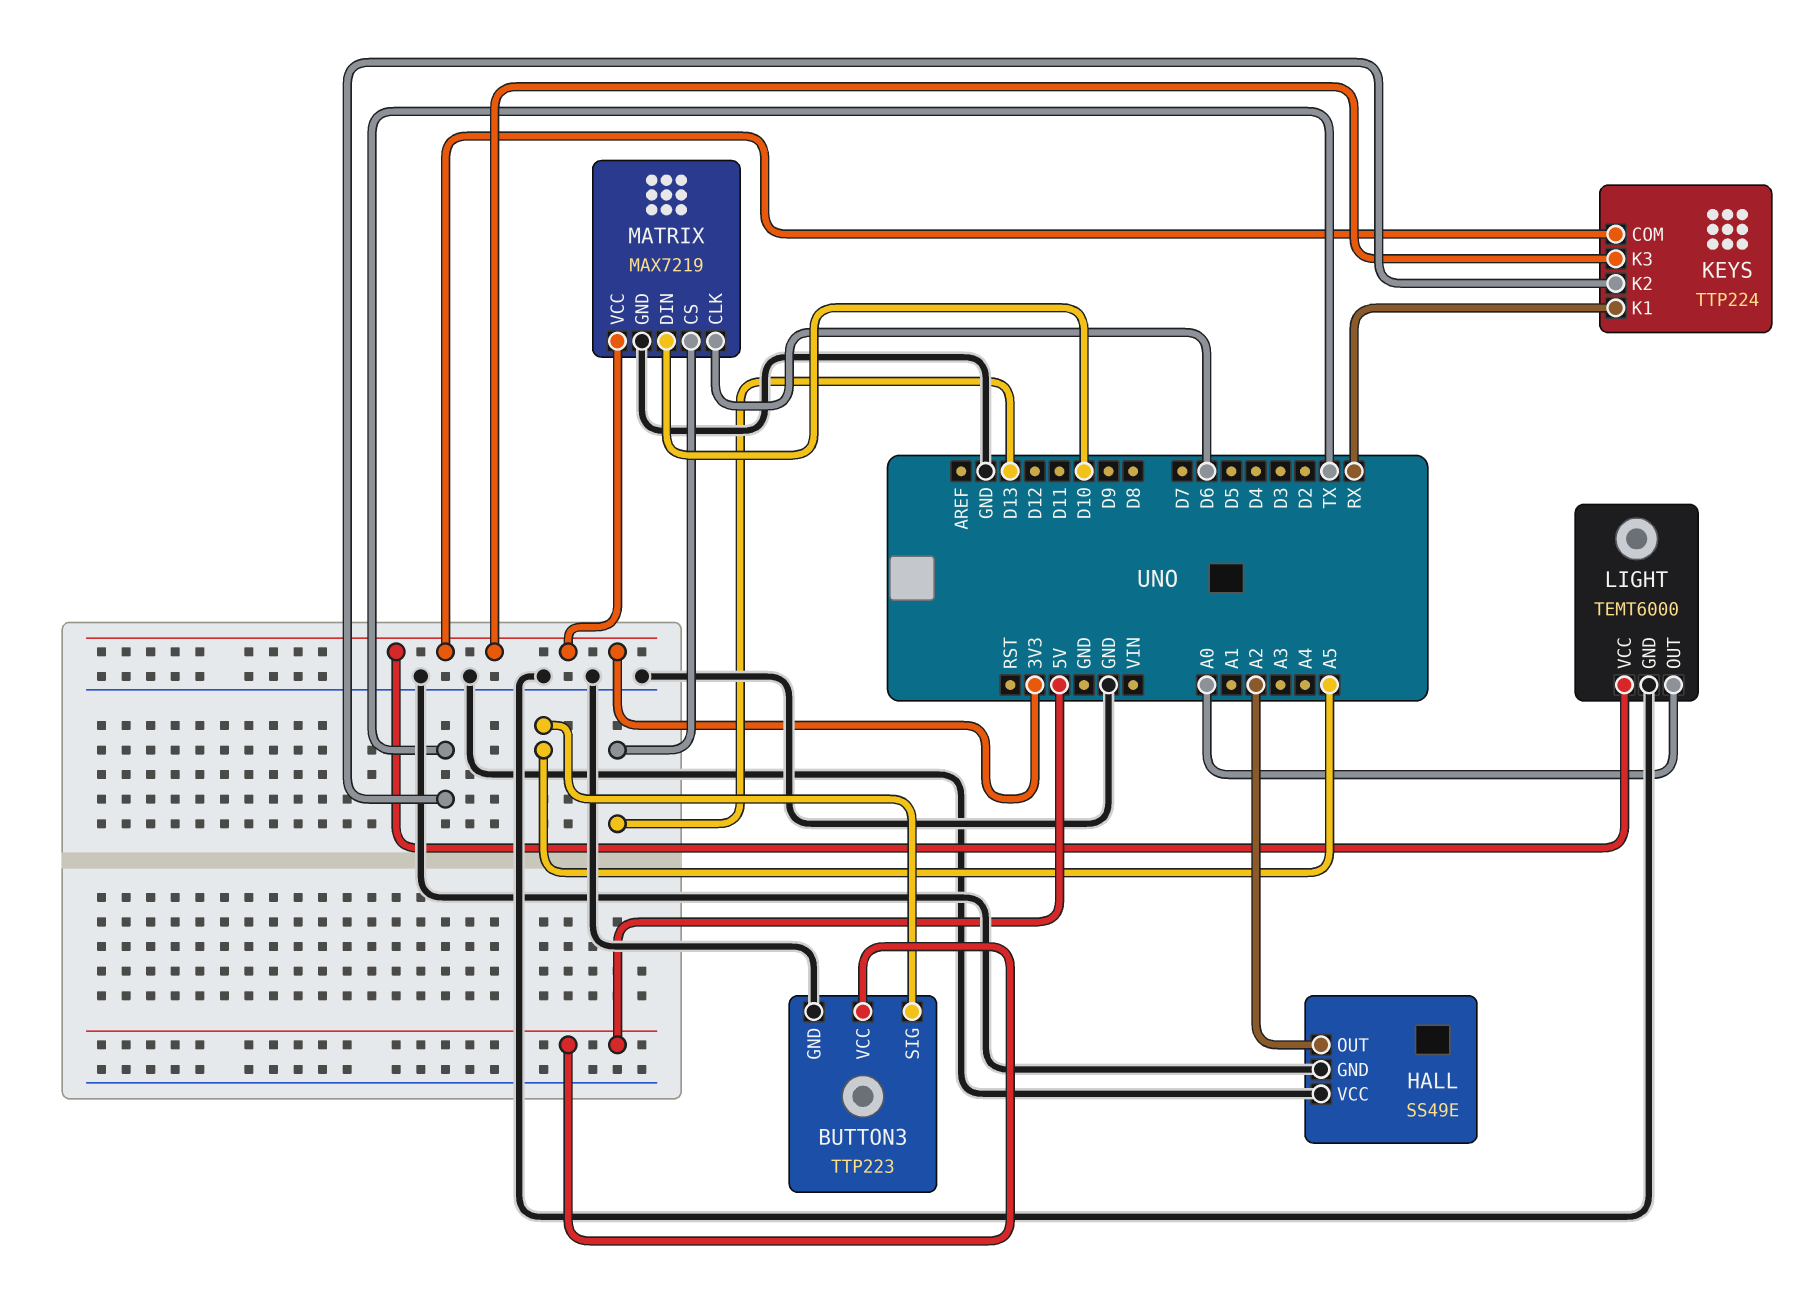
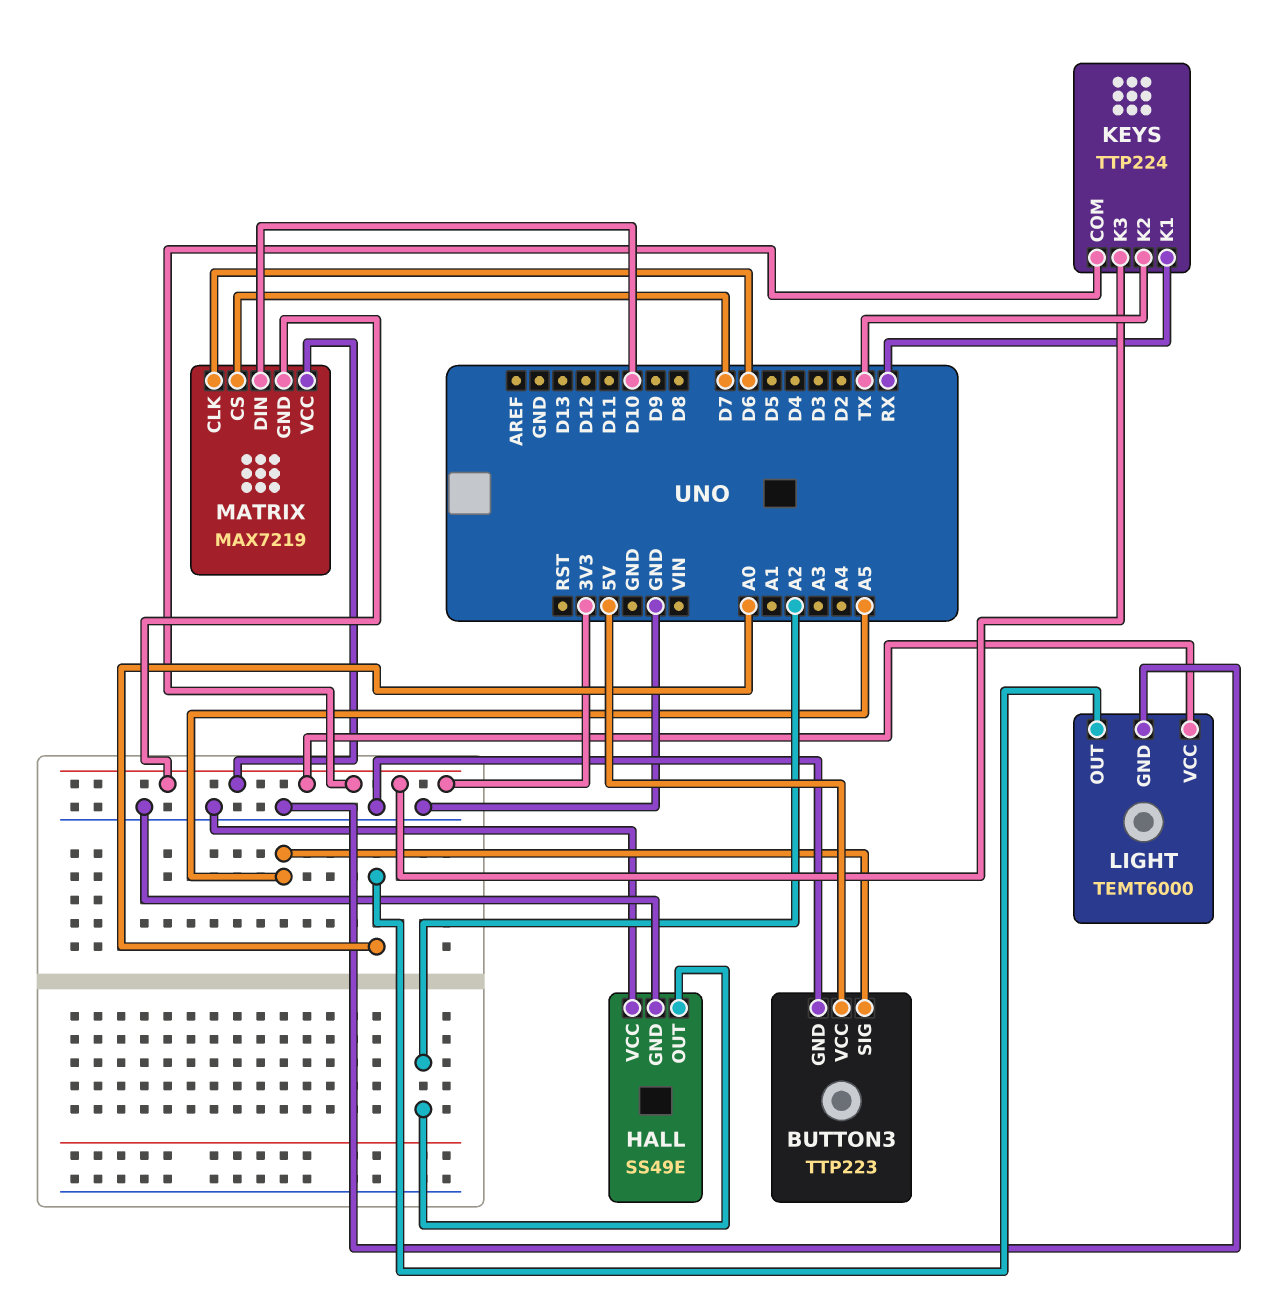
MATRIX pin CS: D13 -> D7
MATRIX pin GND: GND -> 3V3

